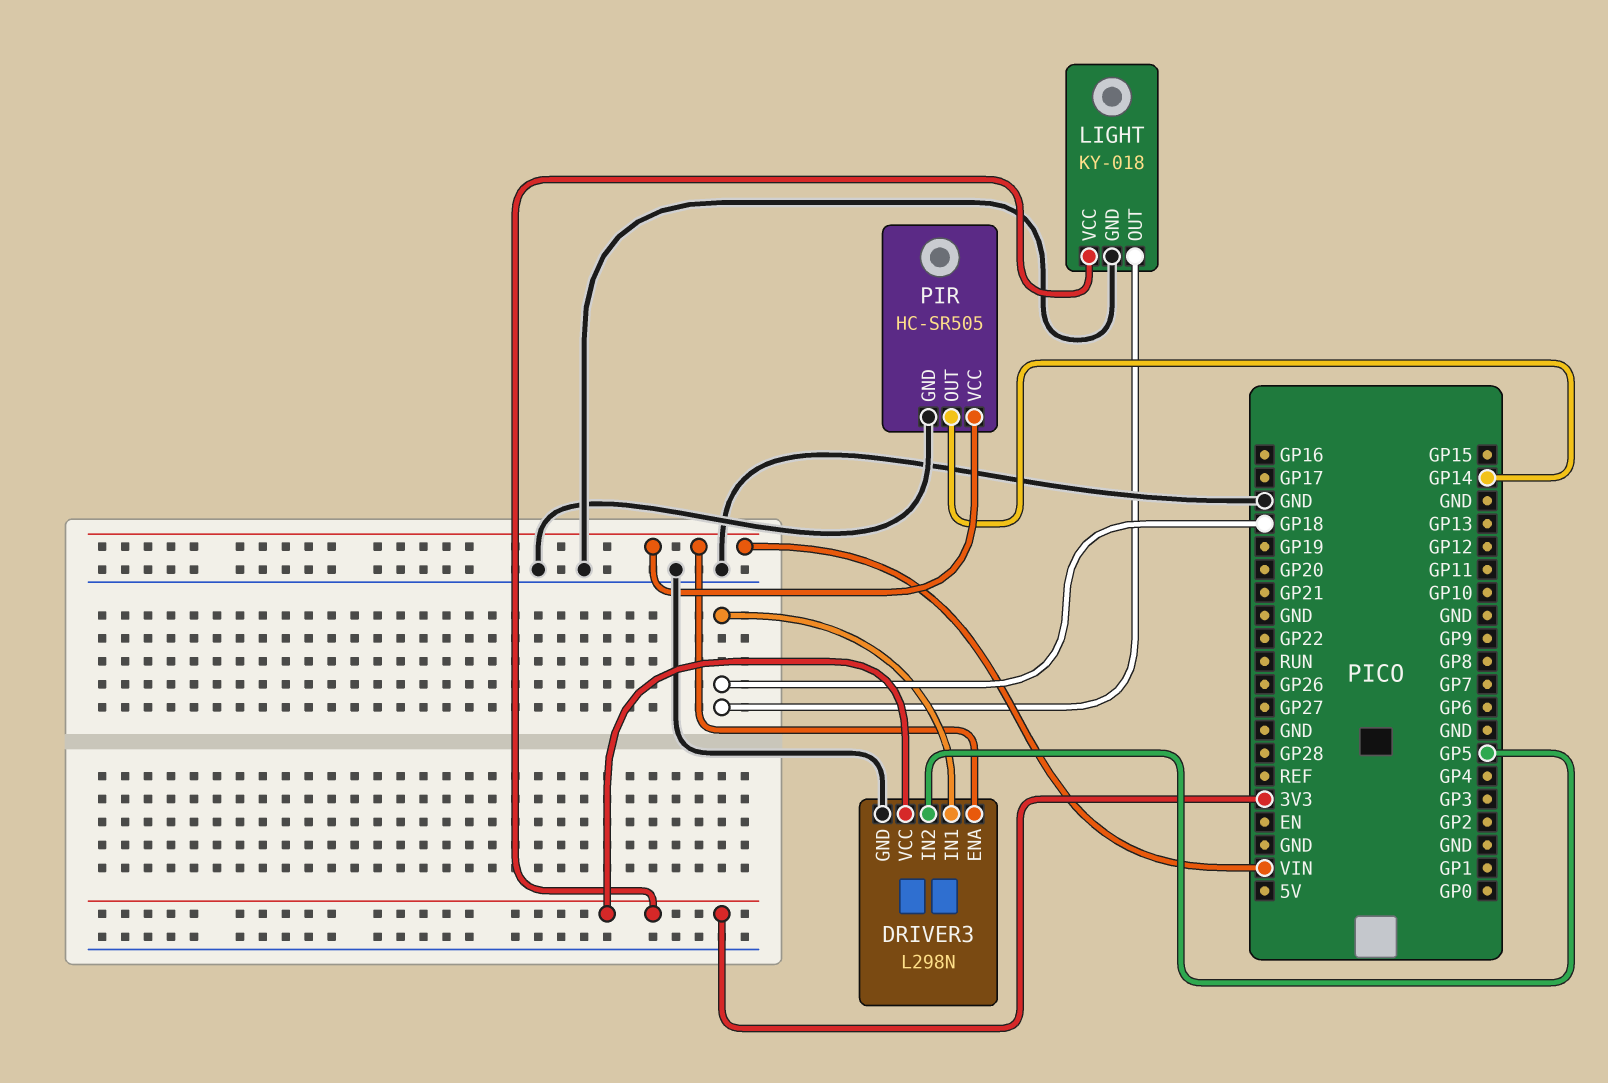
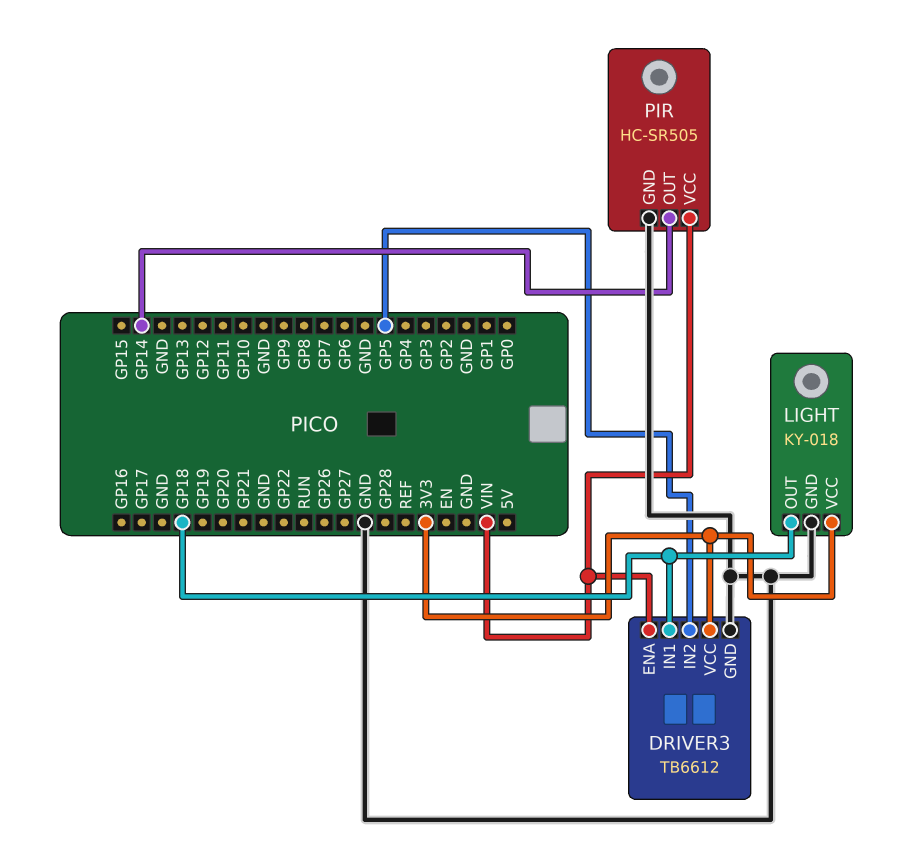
DRIVER3: L298N -> TB6612

